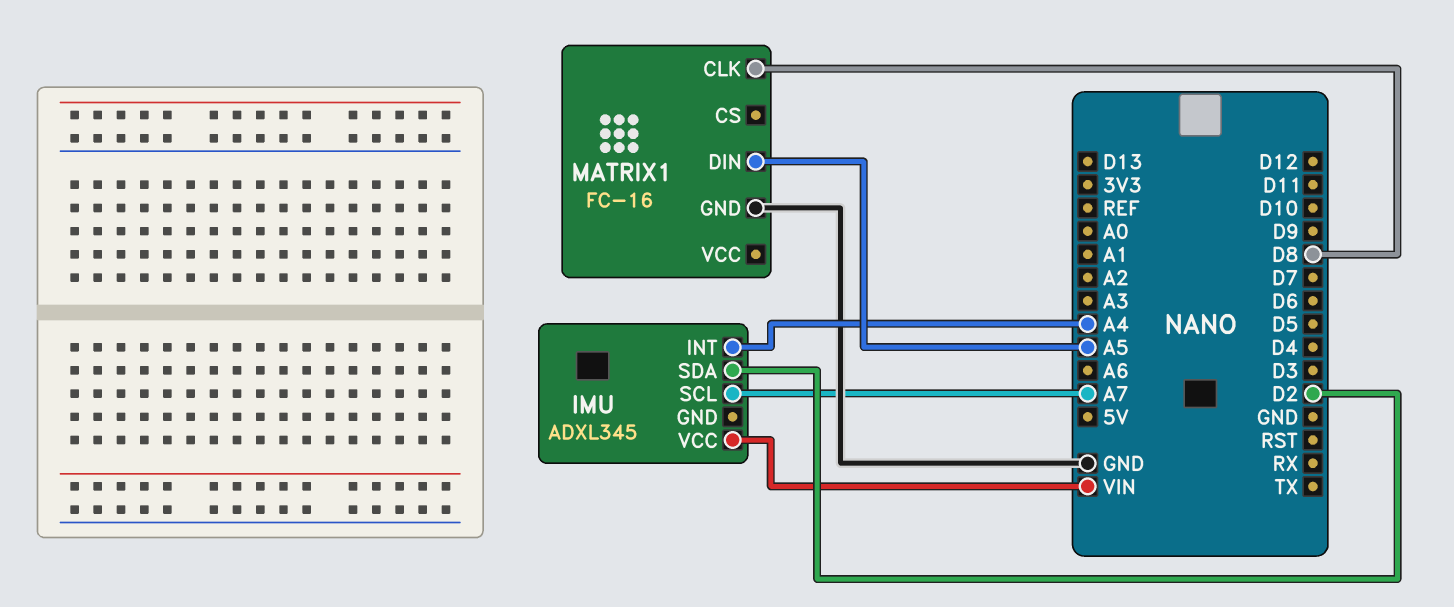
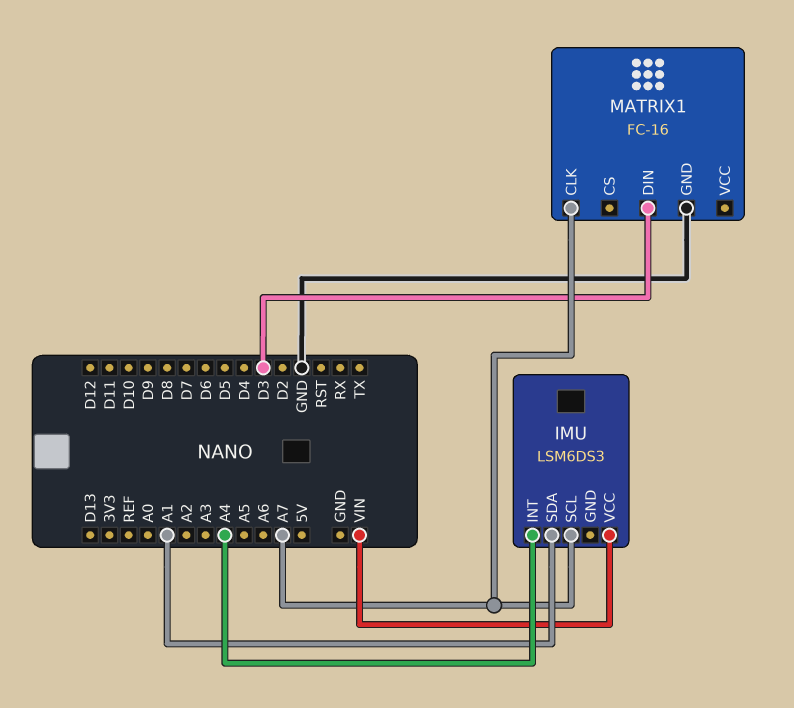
IMU: ADXL345 -> LSM6DS3
IMU pin SDA: D2 -> A1
MATRIX1 pin CLK: D8 -> A7
MATRIX1 pin DIN: A5 -> D3

